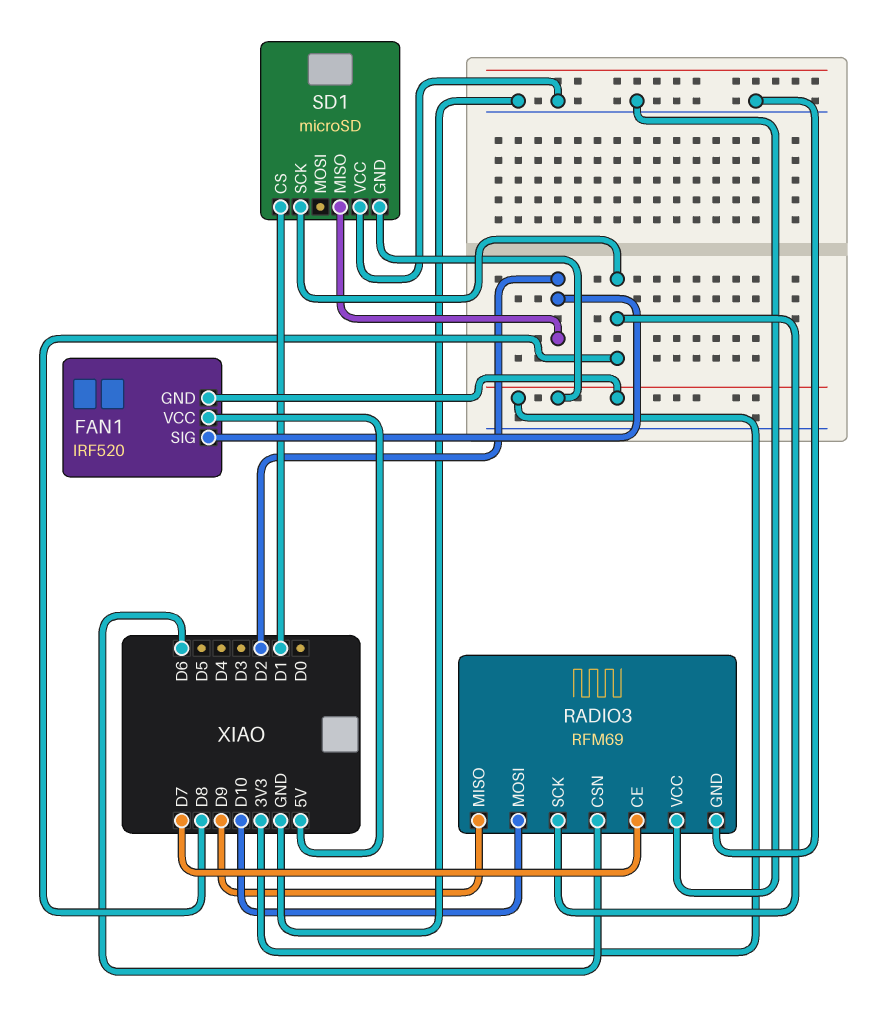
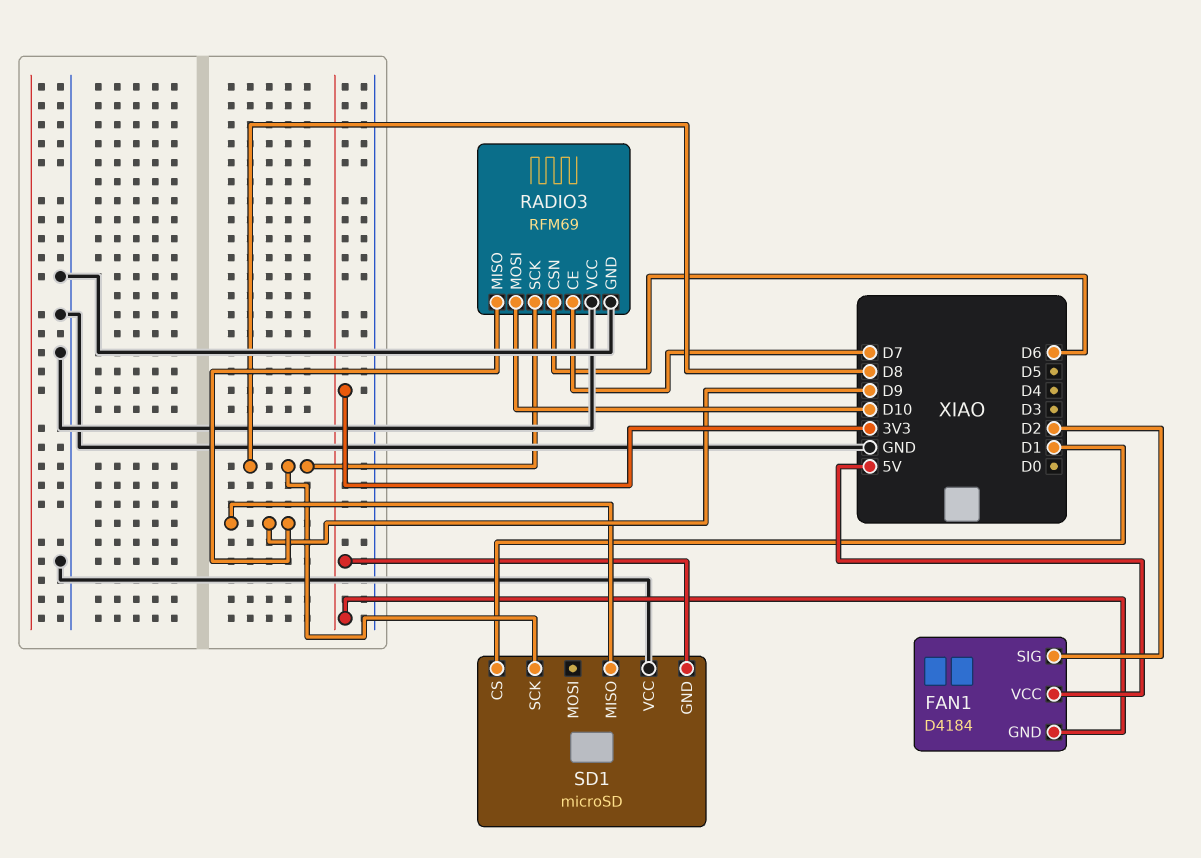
FAN1: IRF520 -> D4184
SD1 pin MISO: D2 -> D9

